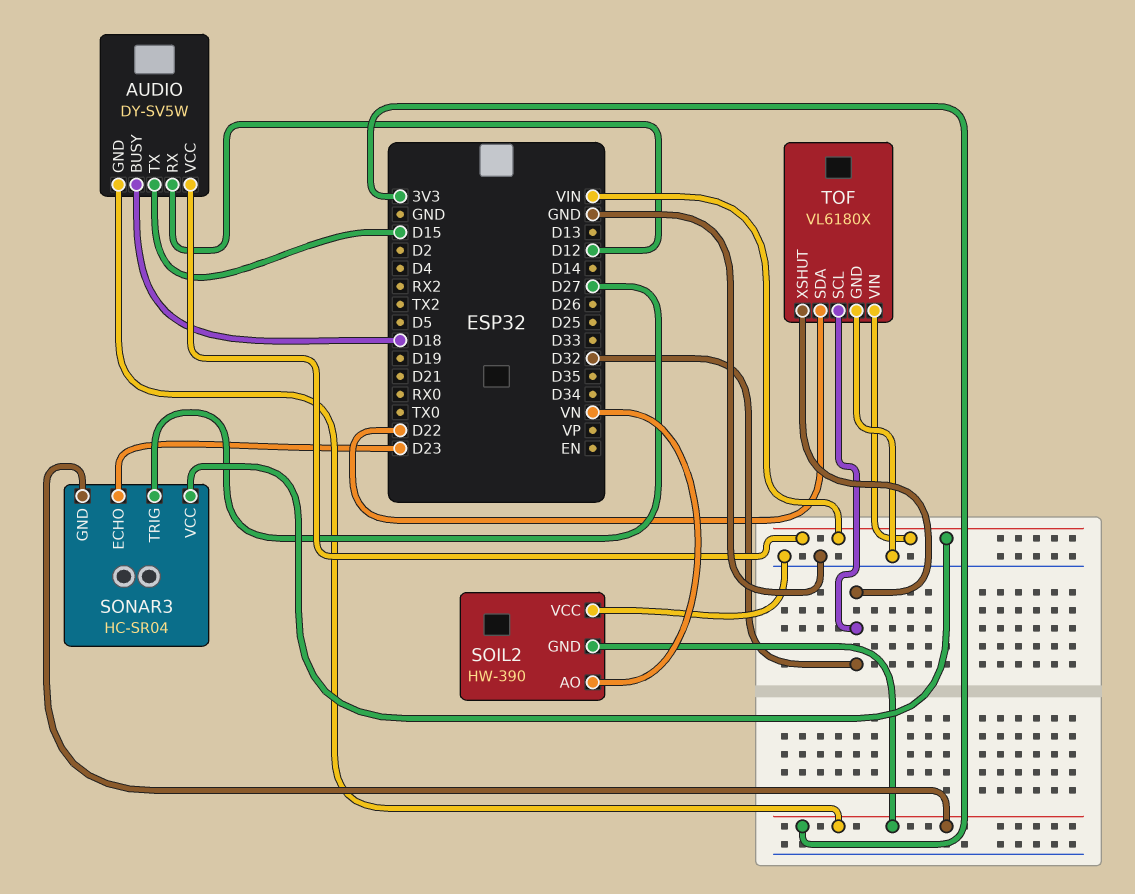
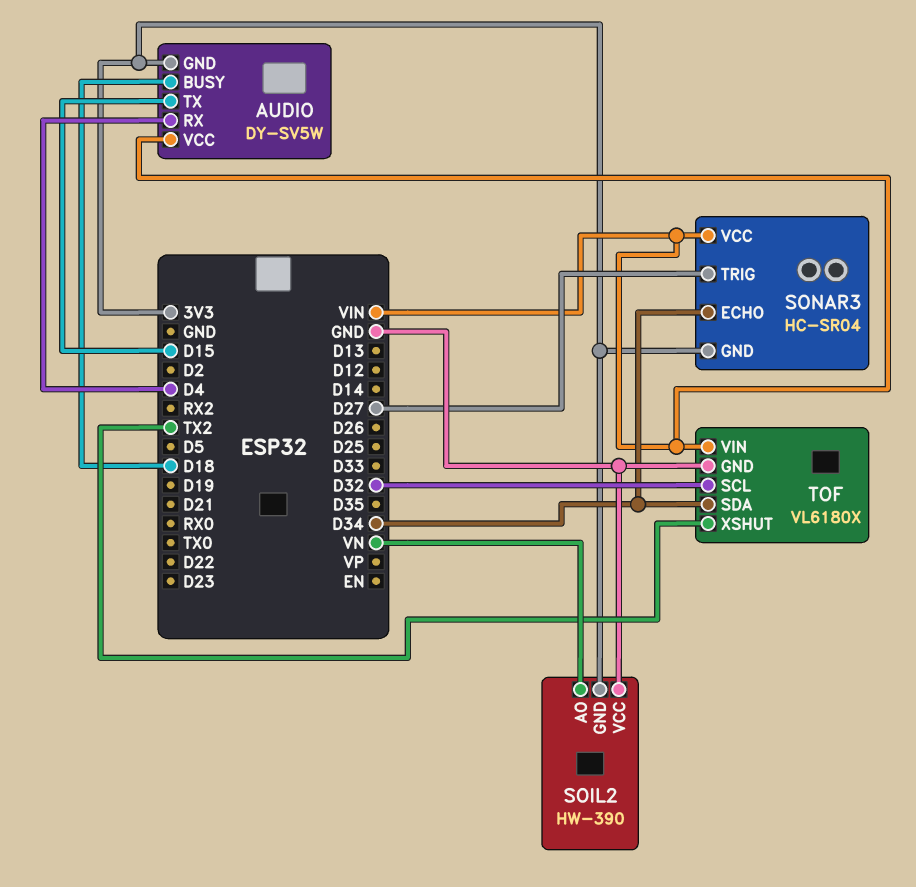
AUDIO pin RX: D12 -> D4
SONAR3 pin ECHO: D23 -> D34
TOF pin SDA: D22 -> D34
TOF pin XSHUT: D32 -> TX2

